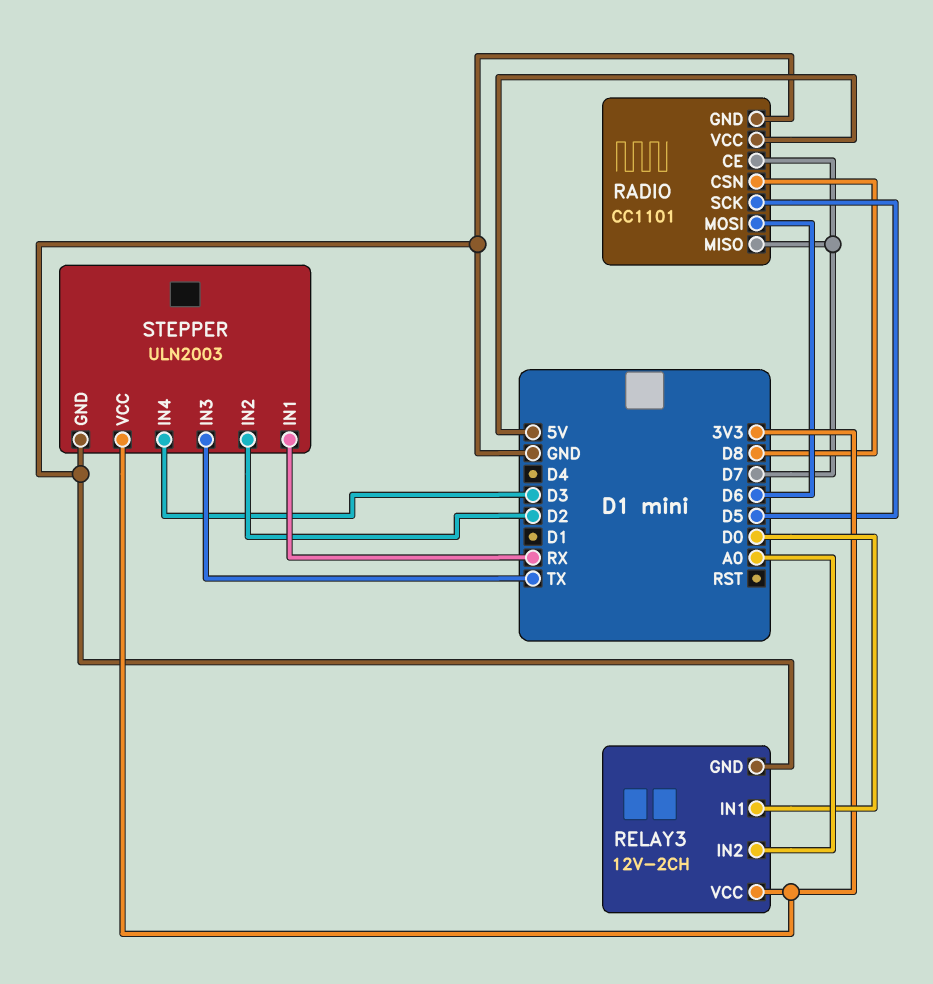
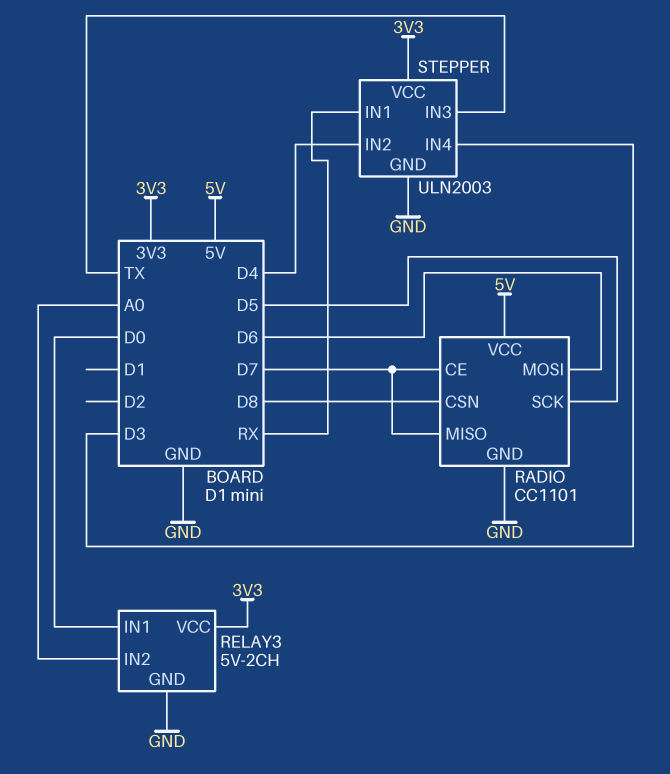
RELAY3: 12V-2CH -> 5V-2CH
STEPPER pin IN2: D2 -> D4

